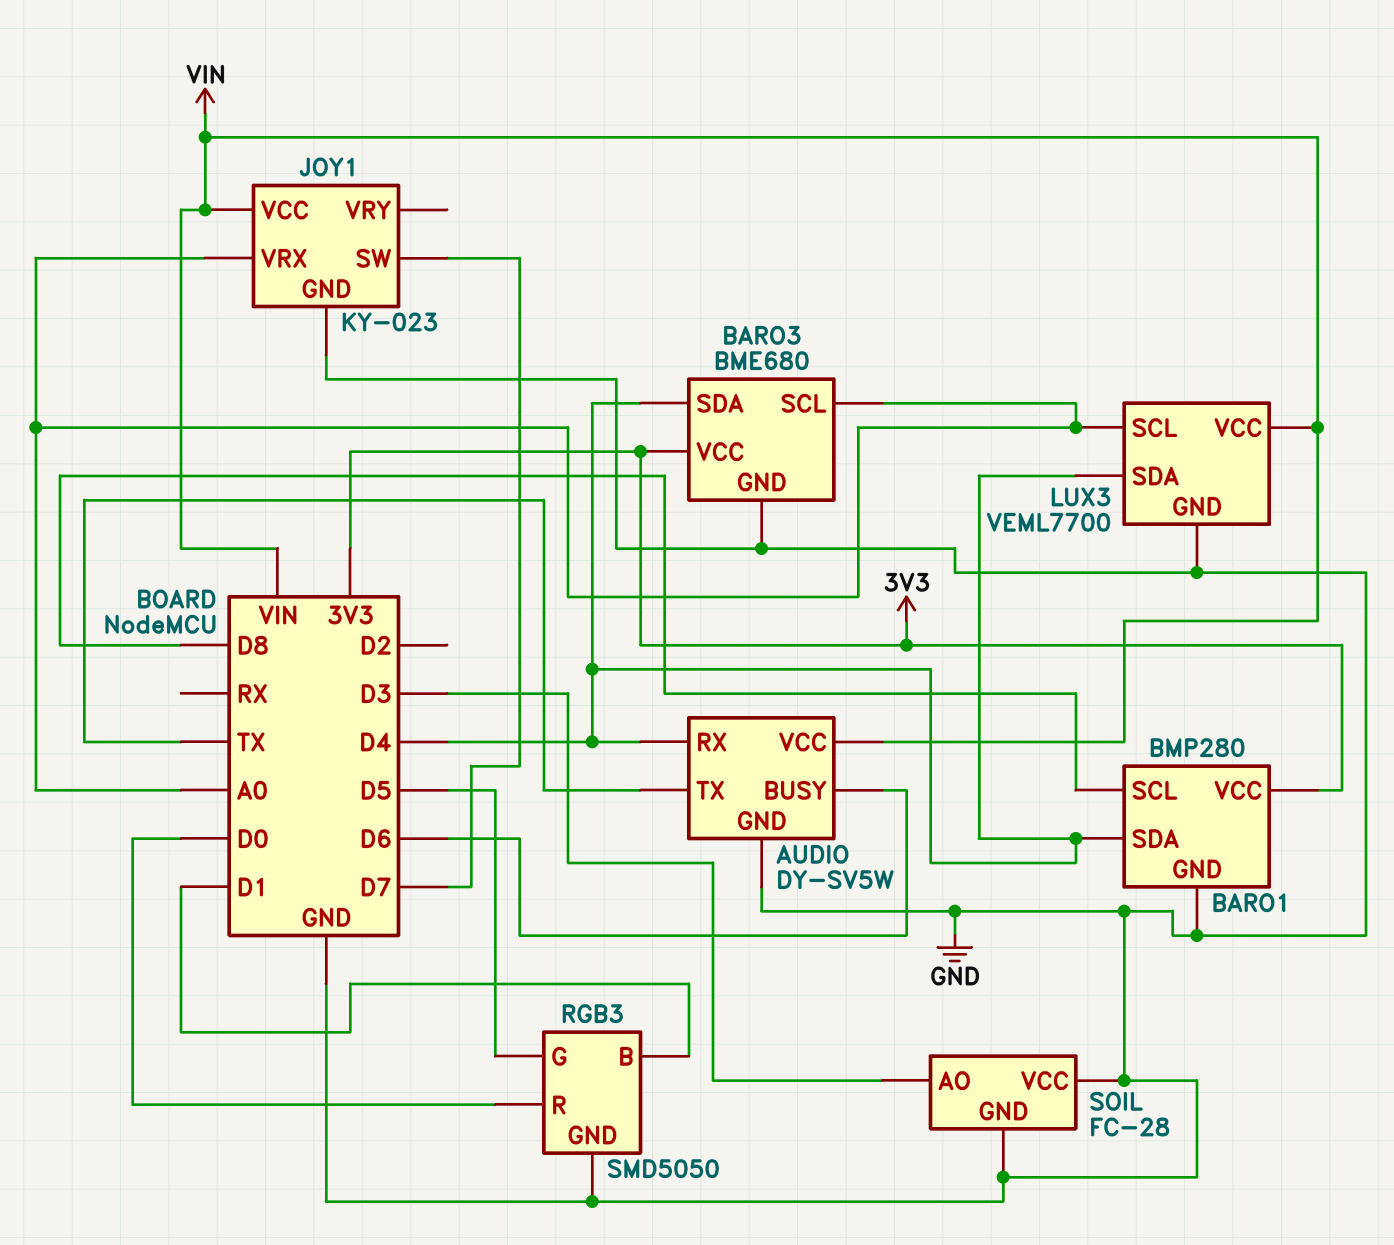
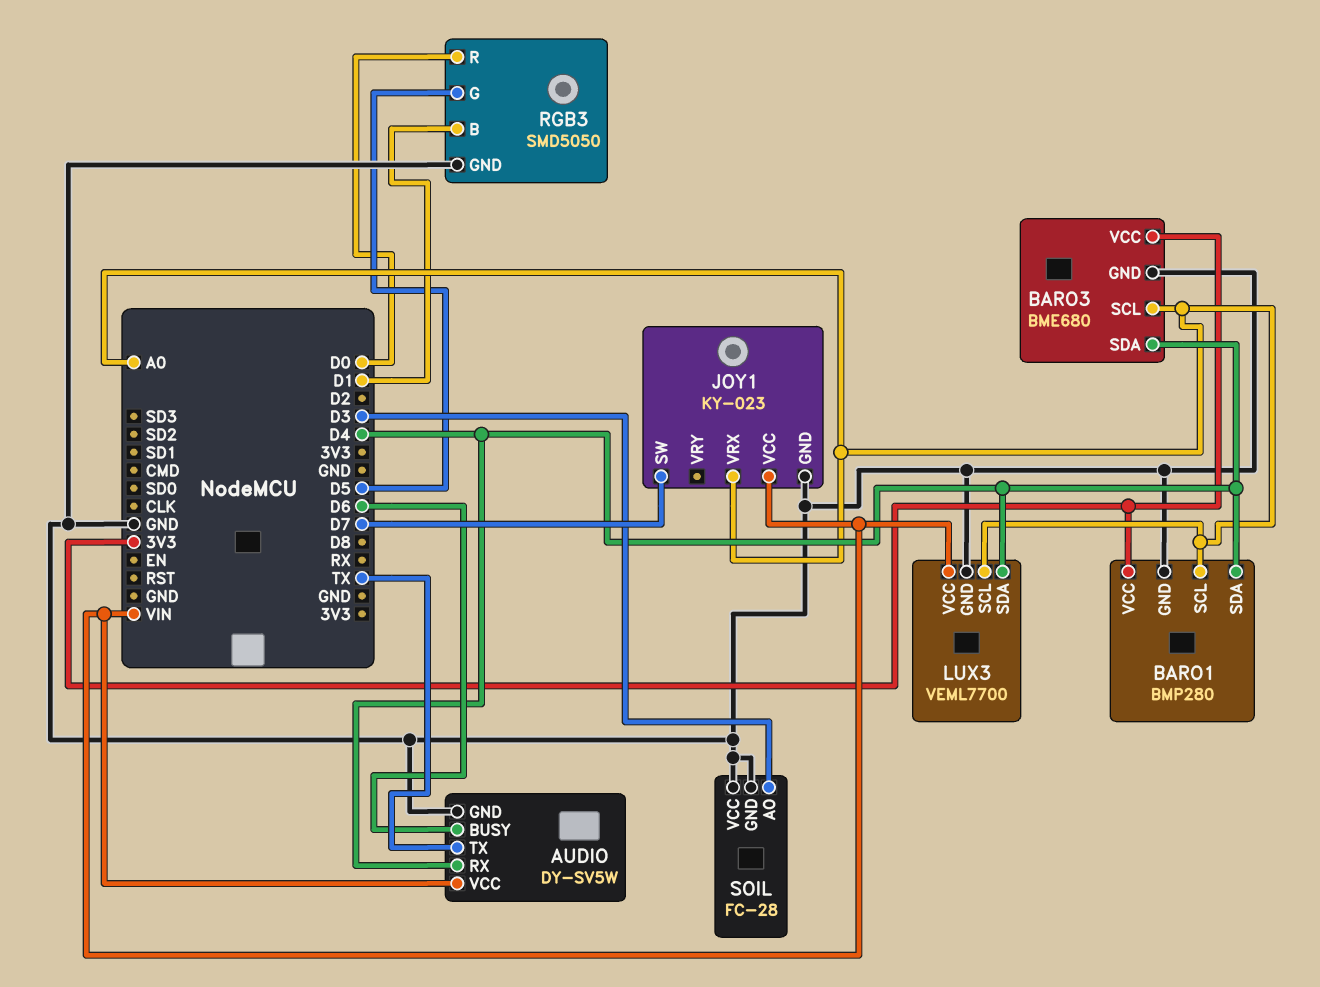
BARO1 pin SCL: D8 -> A0

